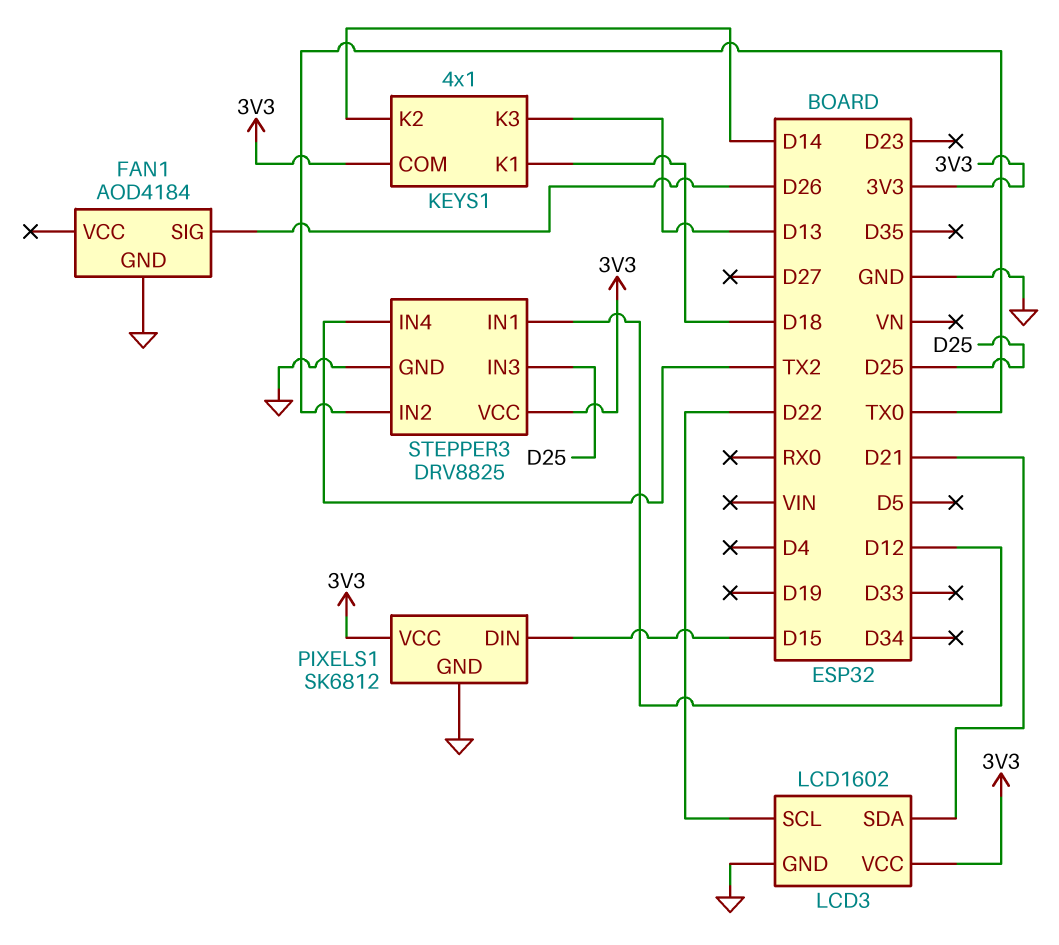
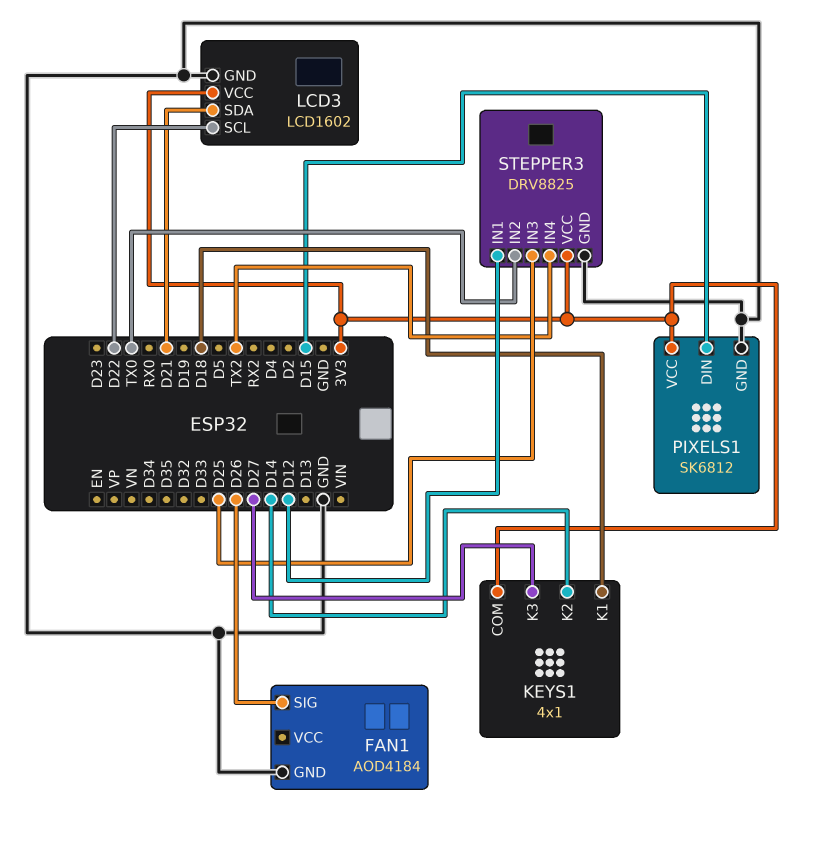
KEYS1 pin K3: D13 -> D27

